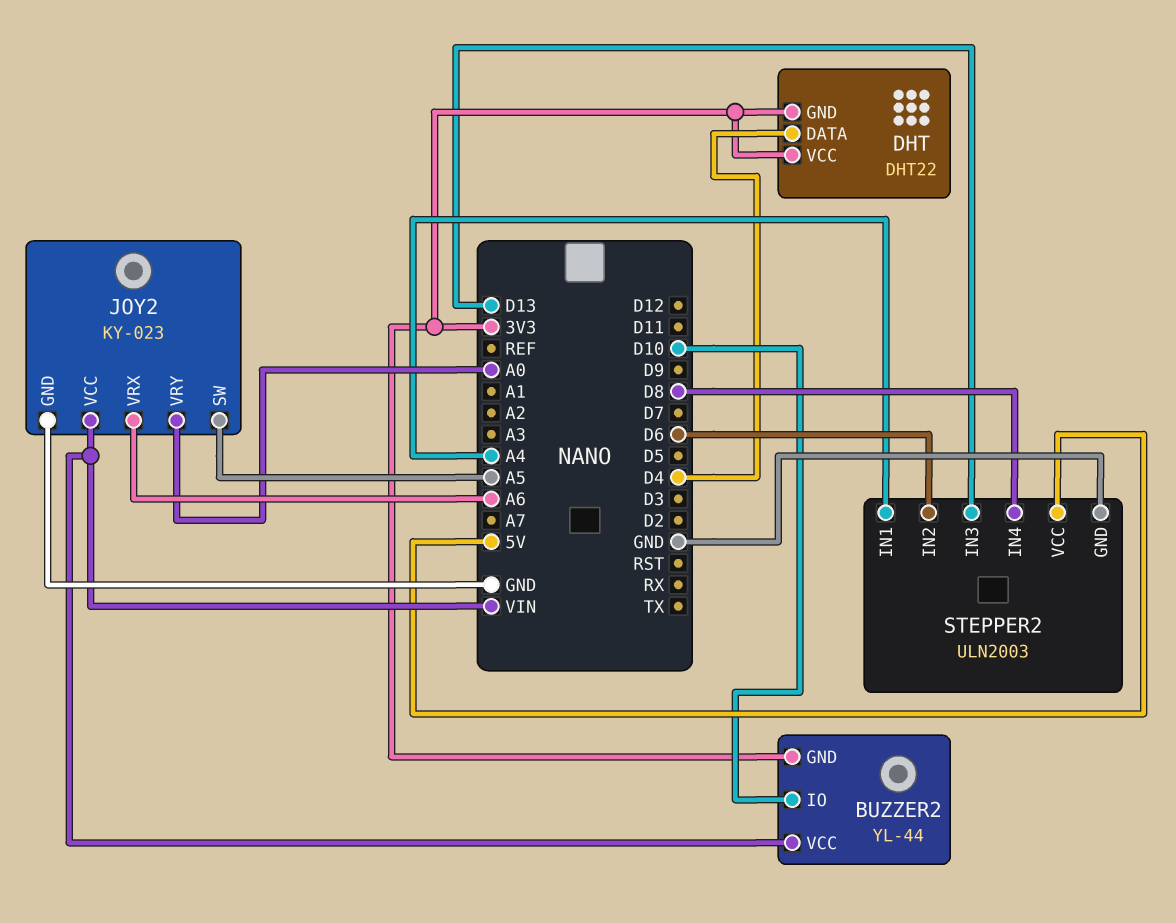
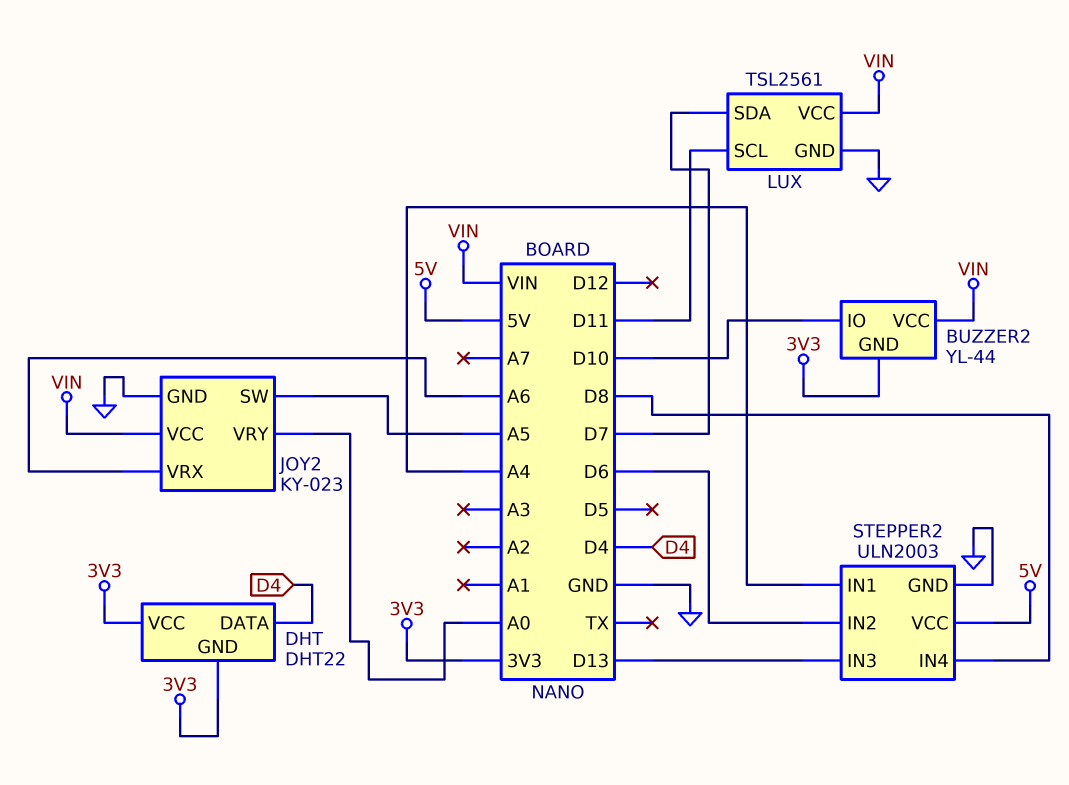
LUX: none -> TSL2561
LUX pin GND: none -> GND
LUX pin SCL: none -> D11
LUX pin SDA: none -> D7
LUX pin VCC: none -> VIN

